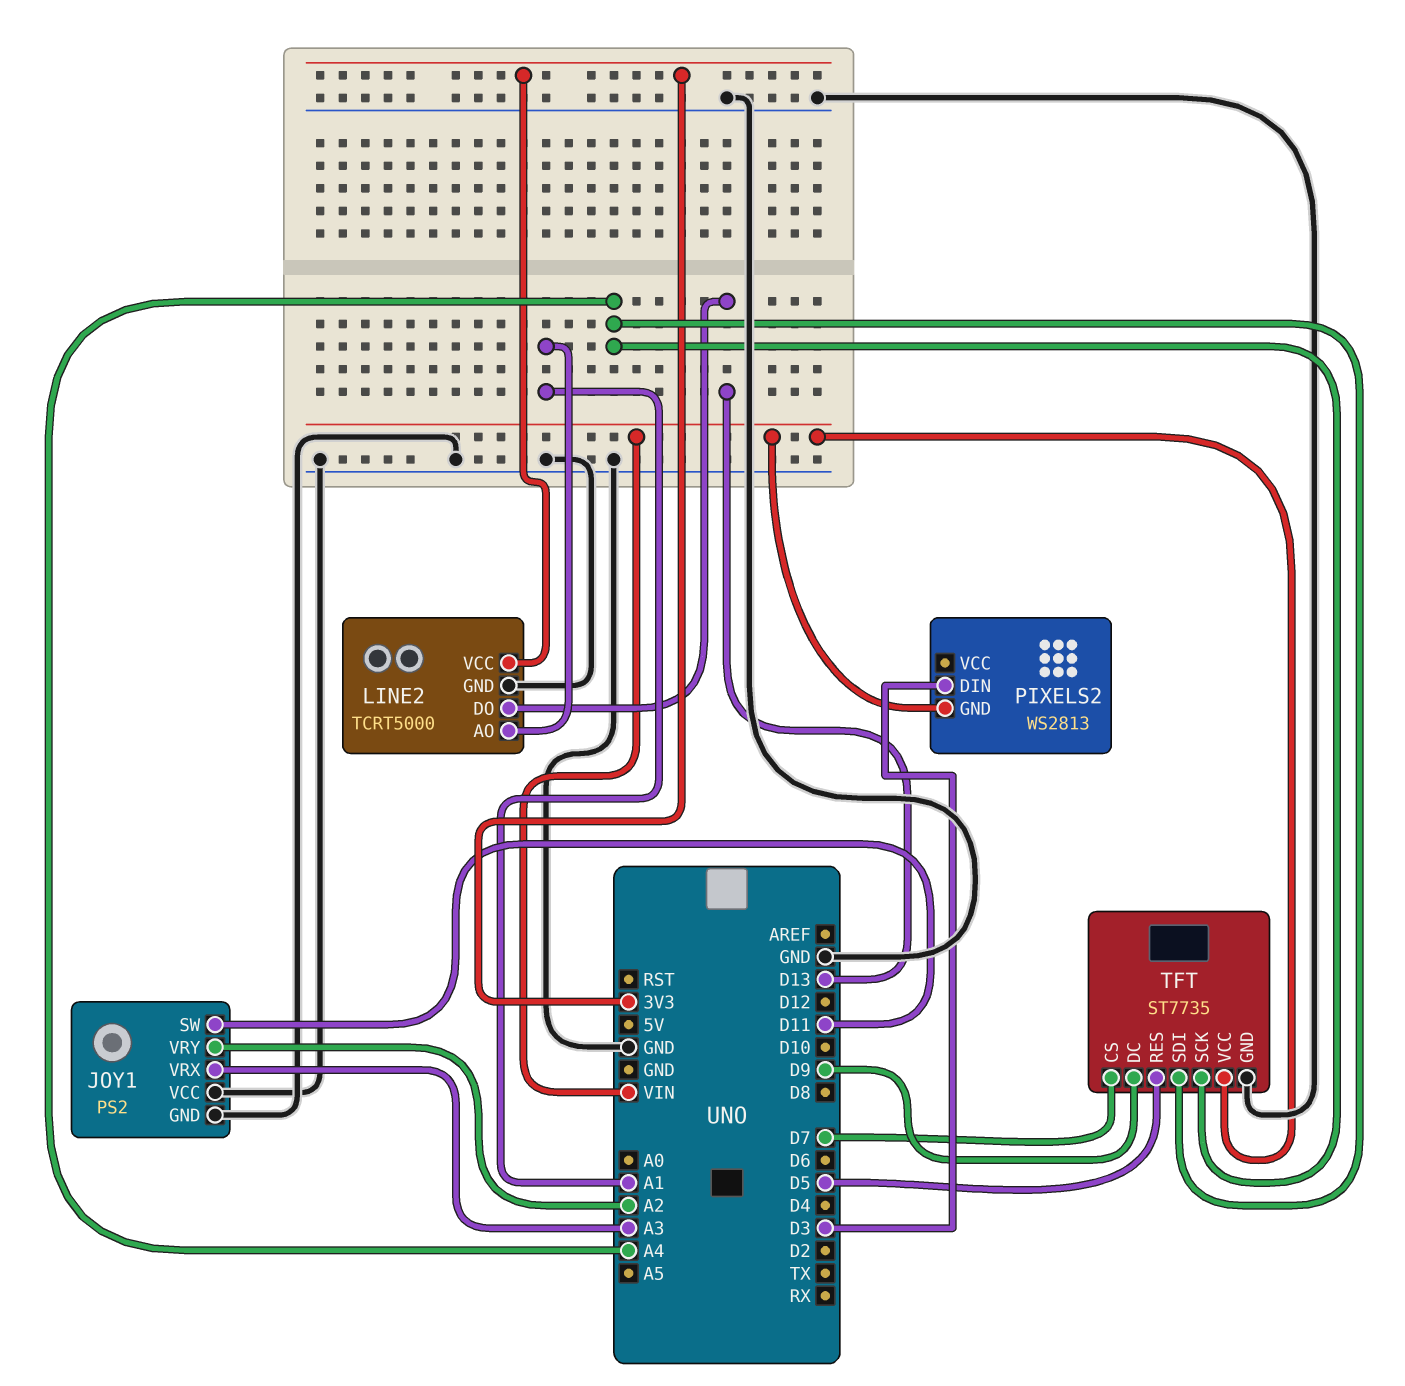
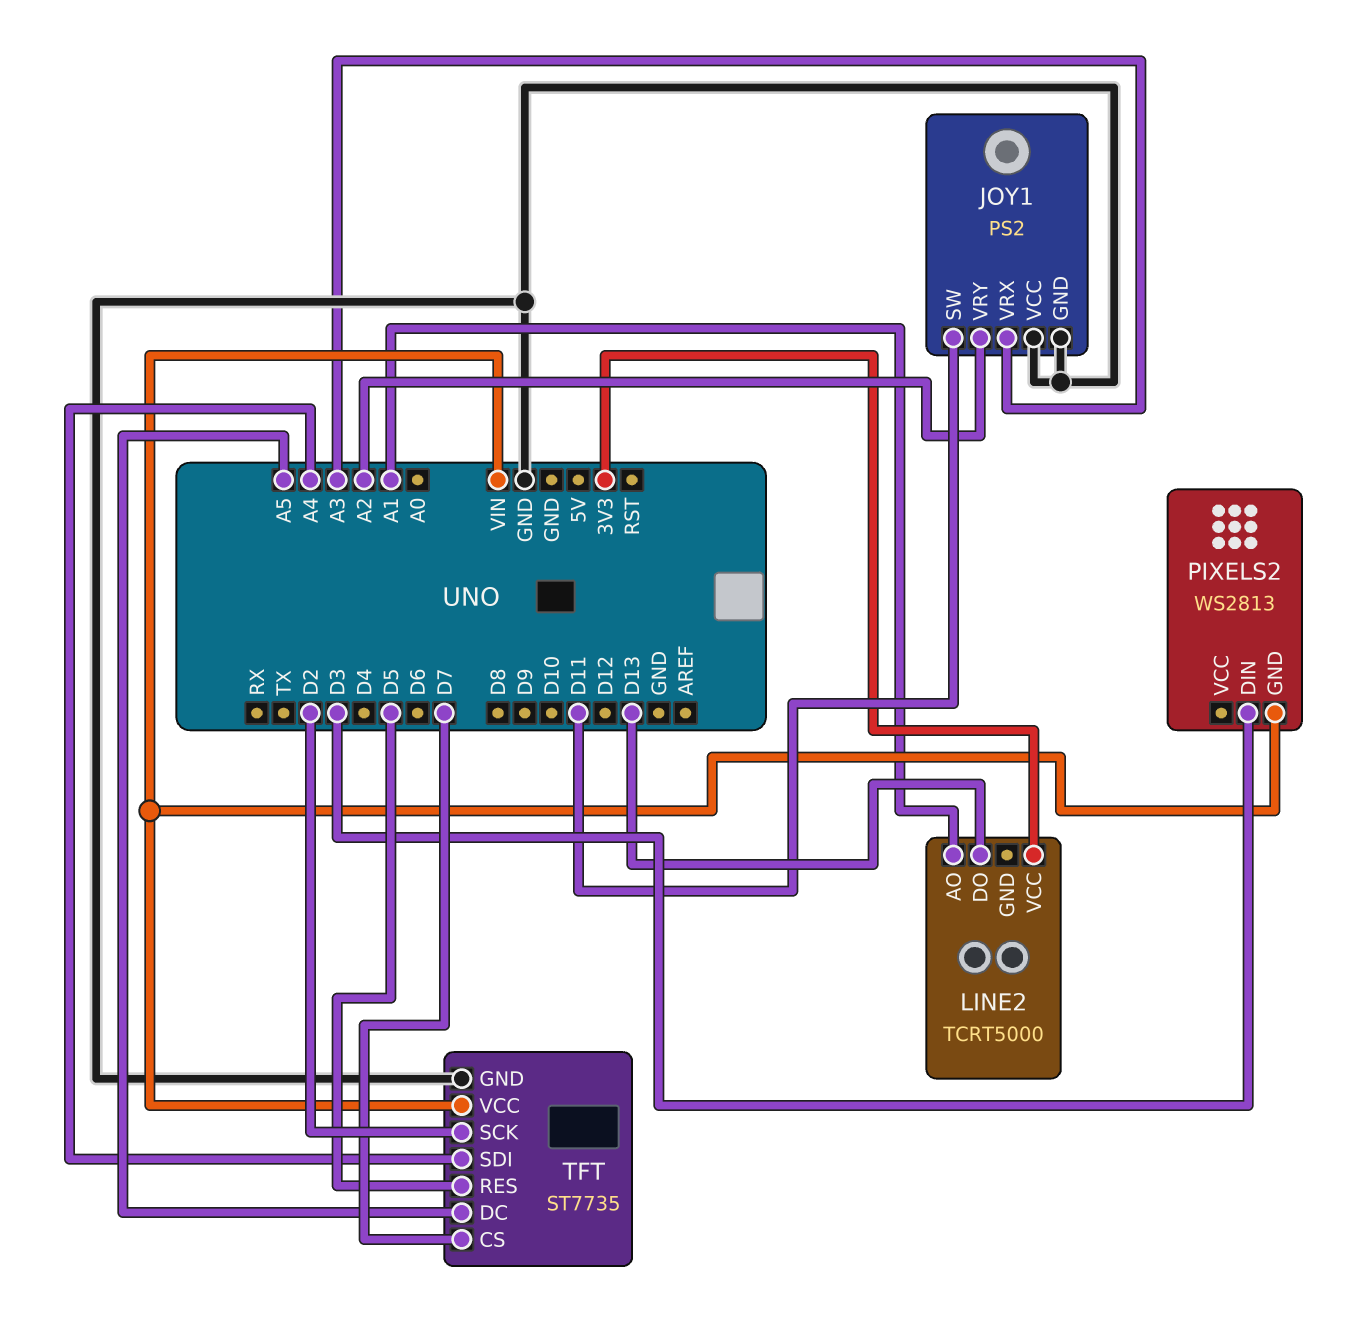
LINE2 pin GND: GND -> none
TFT pin DC: D9 -> A5
TFT pin SCK: A4 -> D2

